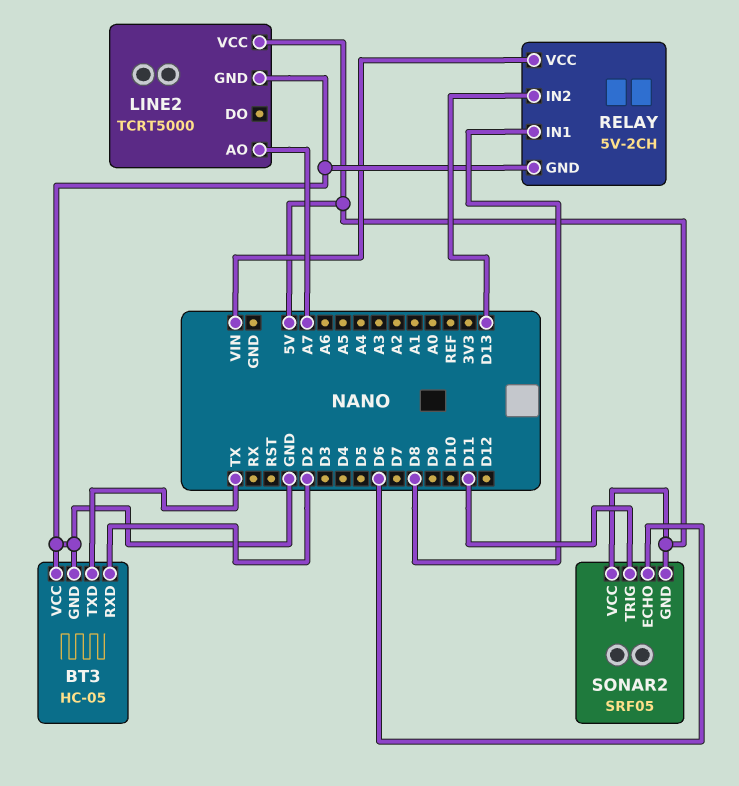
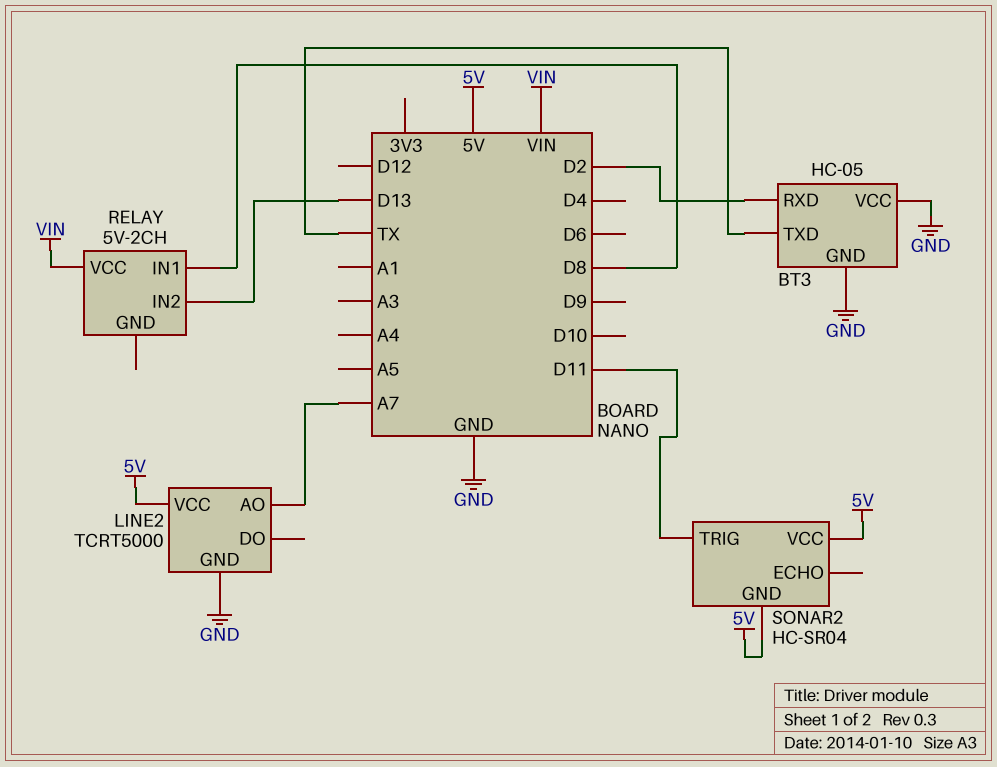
RELAY pin GND: GND -> none
SONAR2: SRF05 -> HC-SR04
SONAR2 pin ECHO: D6 -> none

